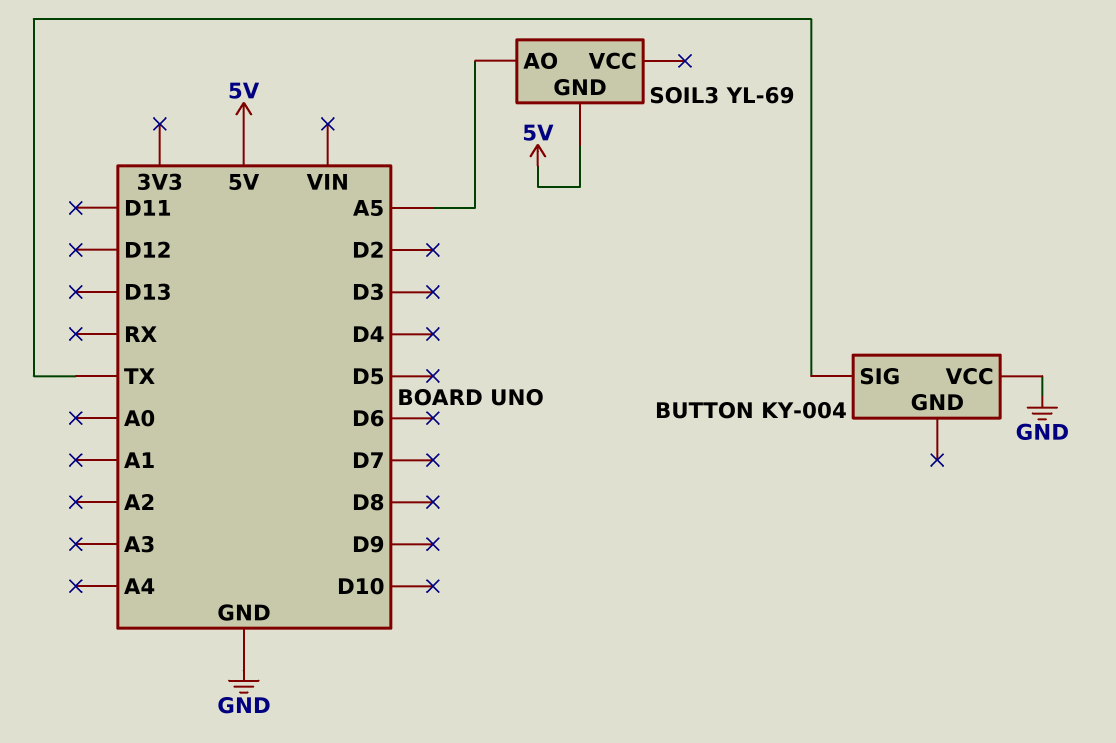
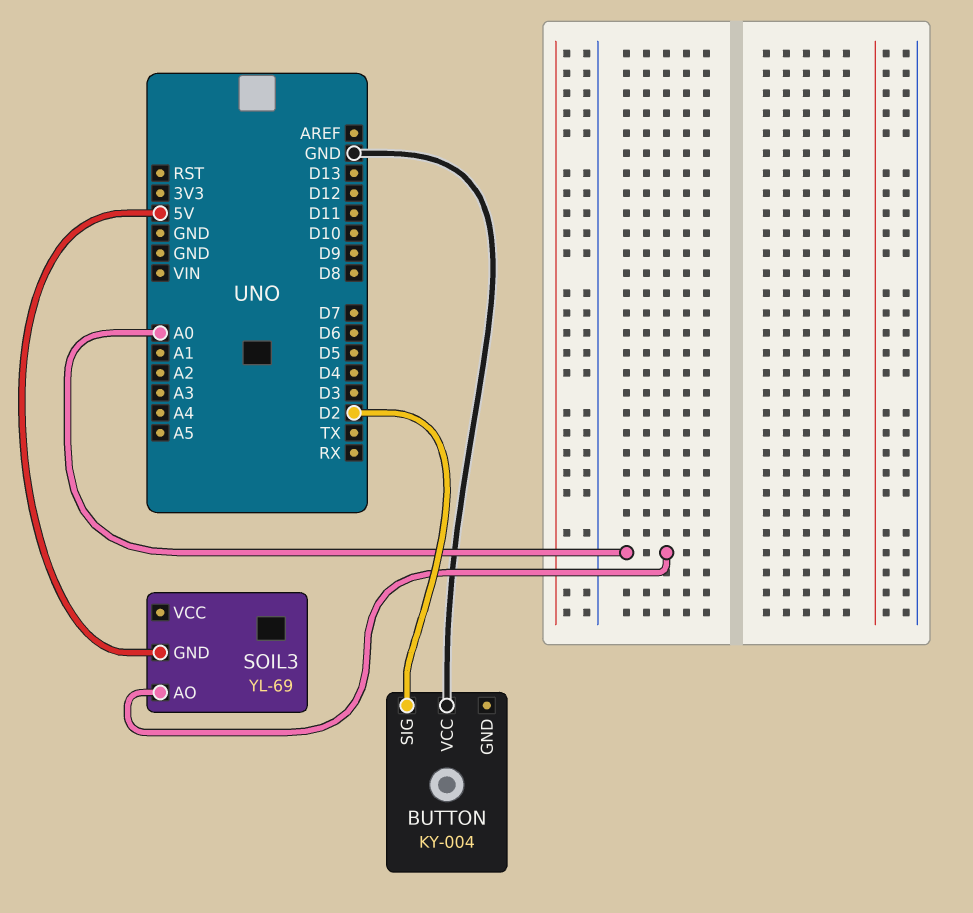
BUTTON pin SIG: TX -> D2
SOIL3 pin AO: A5 -> A0

